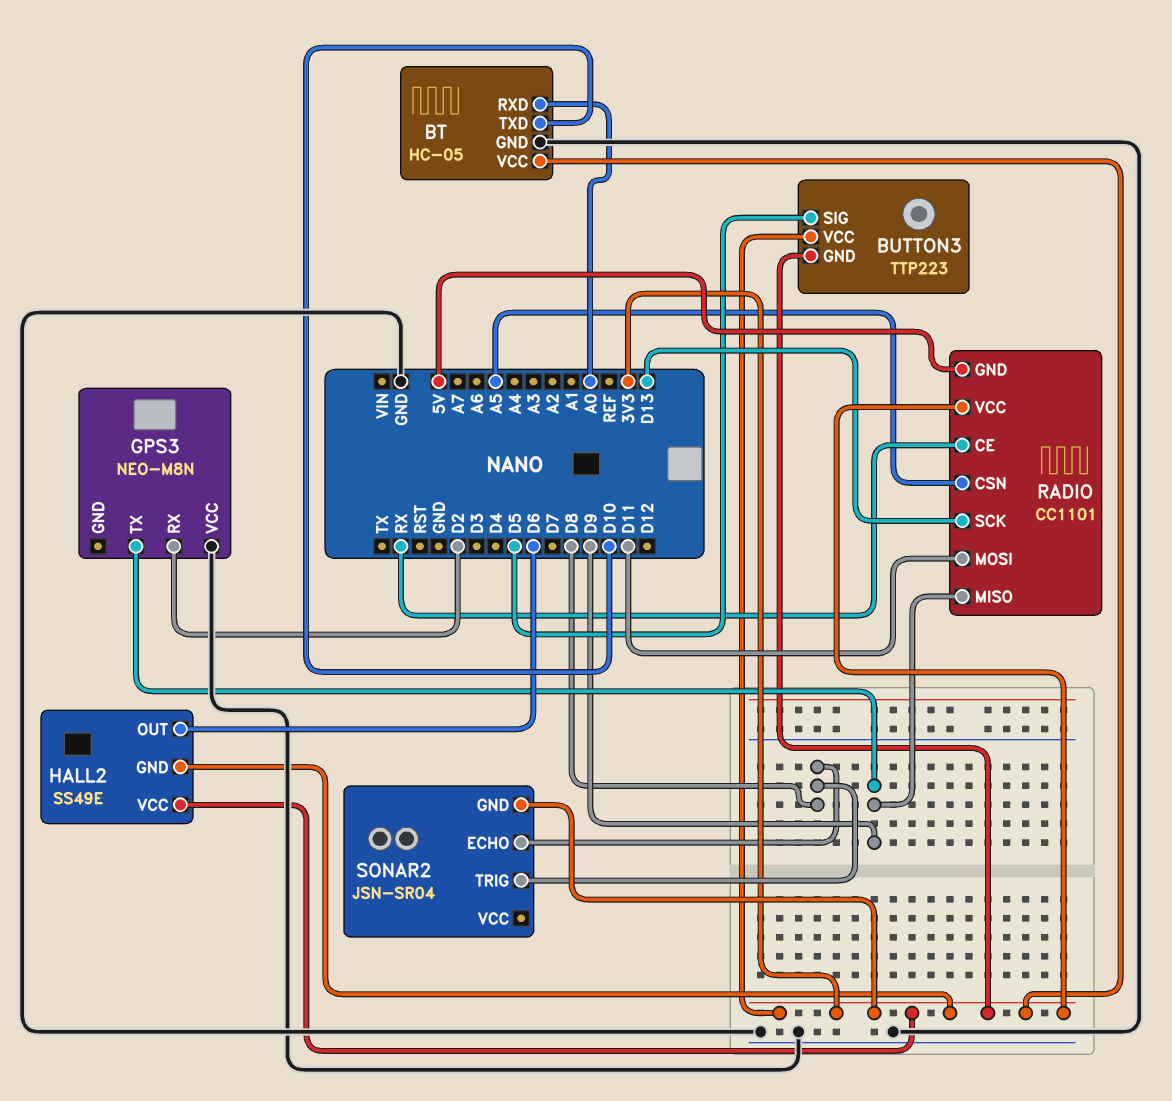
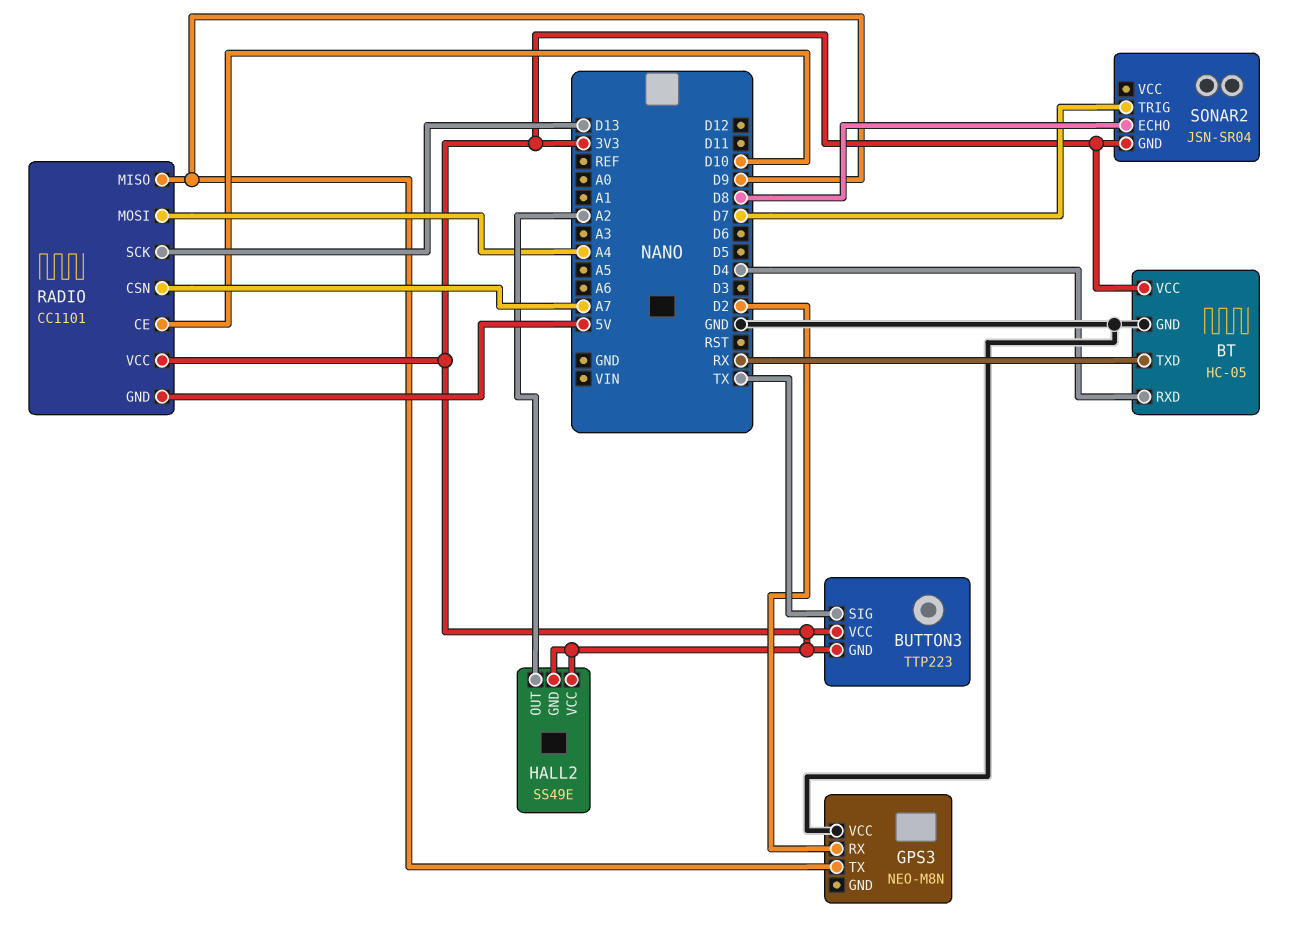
BT pin RXD: A0 -> D4
BT pin TXD: D10 -> RX
BUTTON3 pin SIG: D5 -> TX
HALL2 pin OUT: D6 -> A2
RADIO pin CE: RX -> D10
RADIO pin CSN: A5 -> A7
RADIO pin MOSI: D11 -> A4
SONAR2 pin TRIG: D8 -> D7

